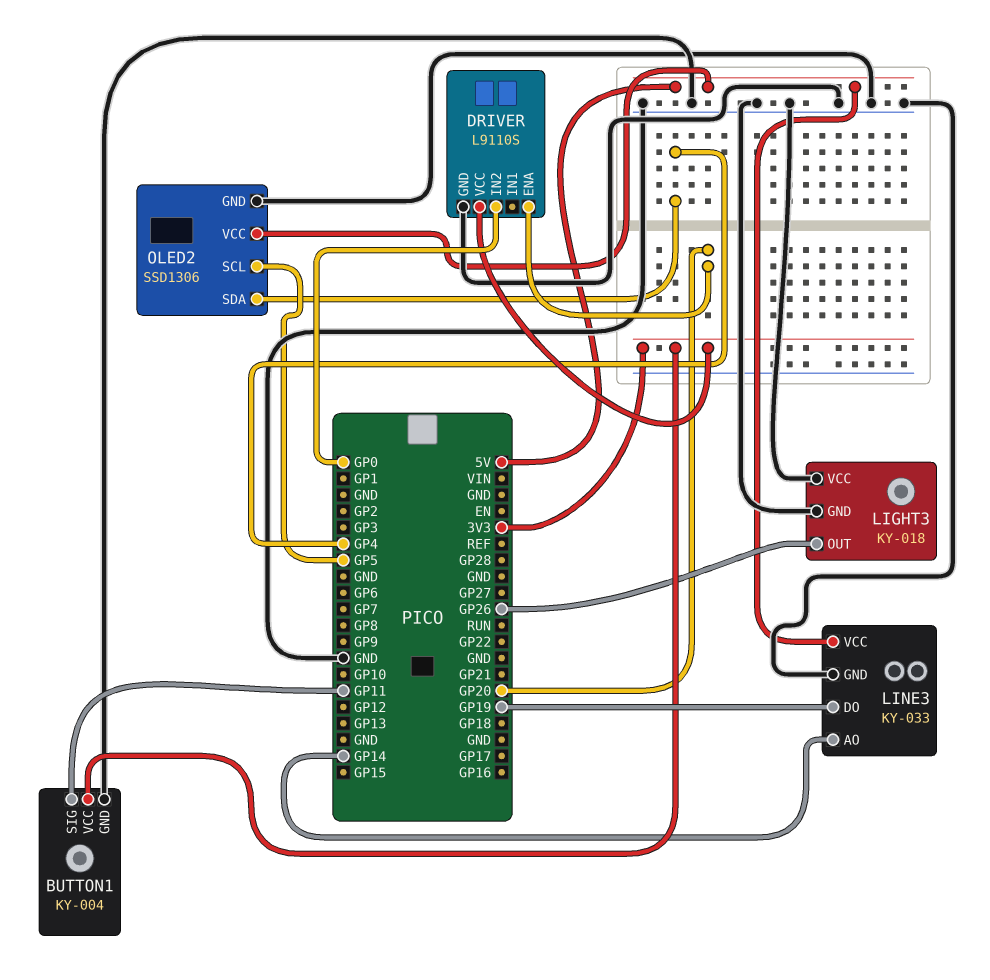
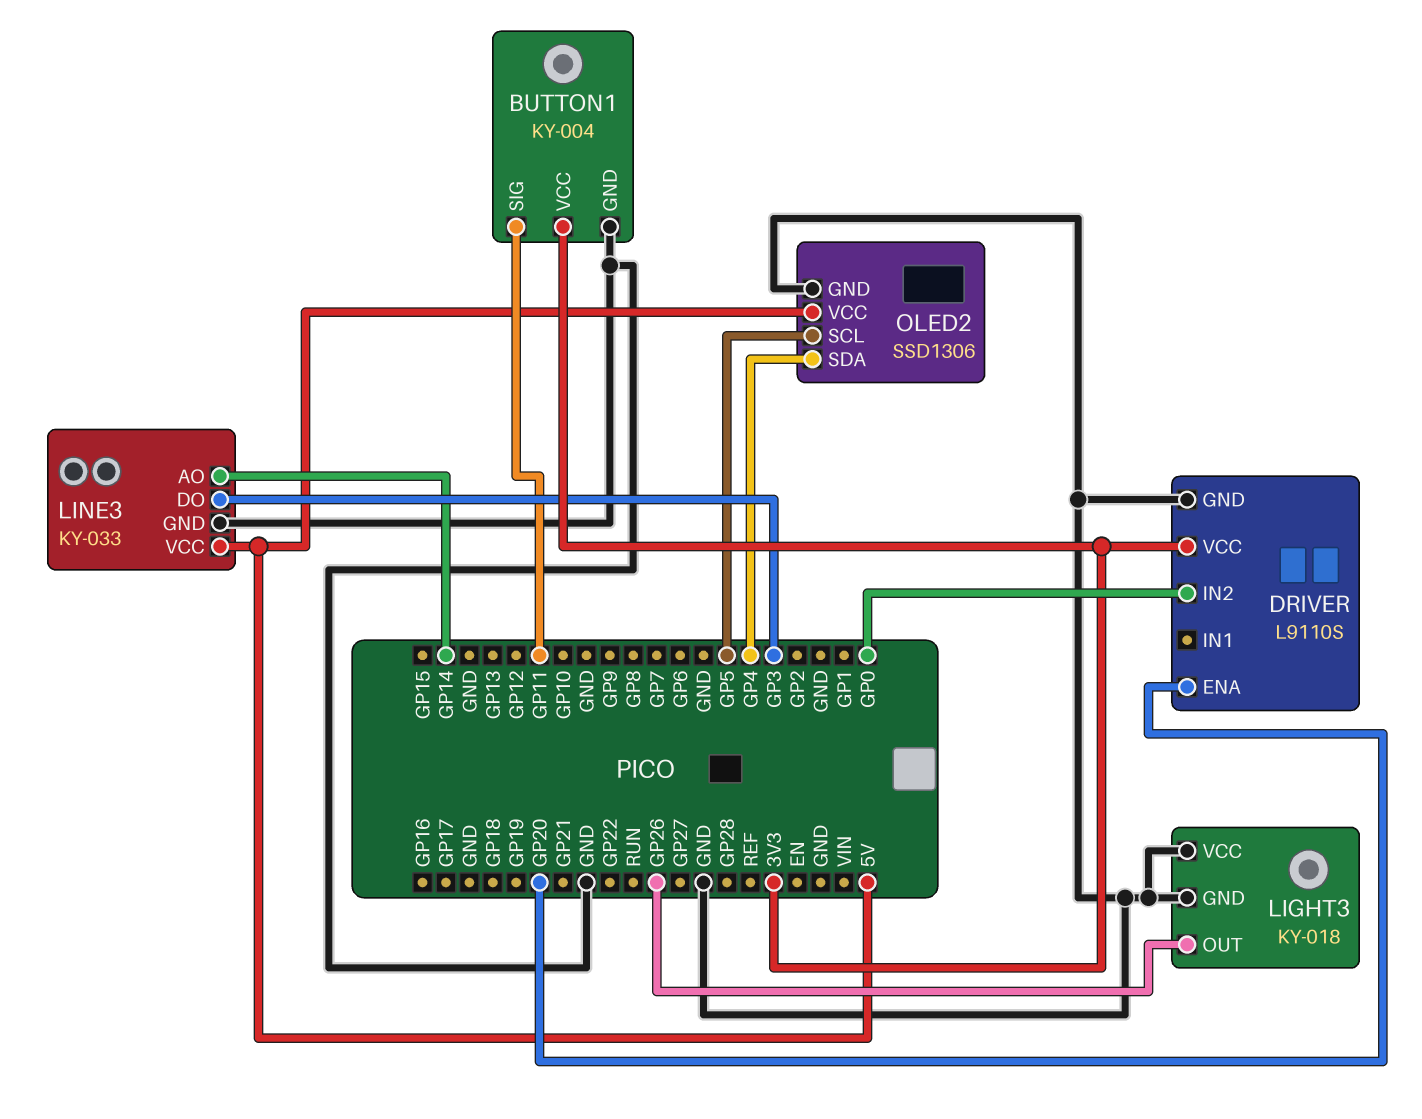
LINE3 pin DO: GP19 -> GP3

